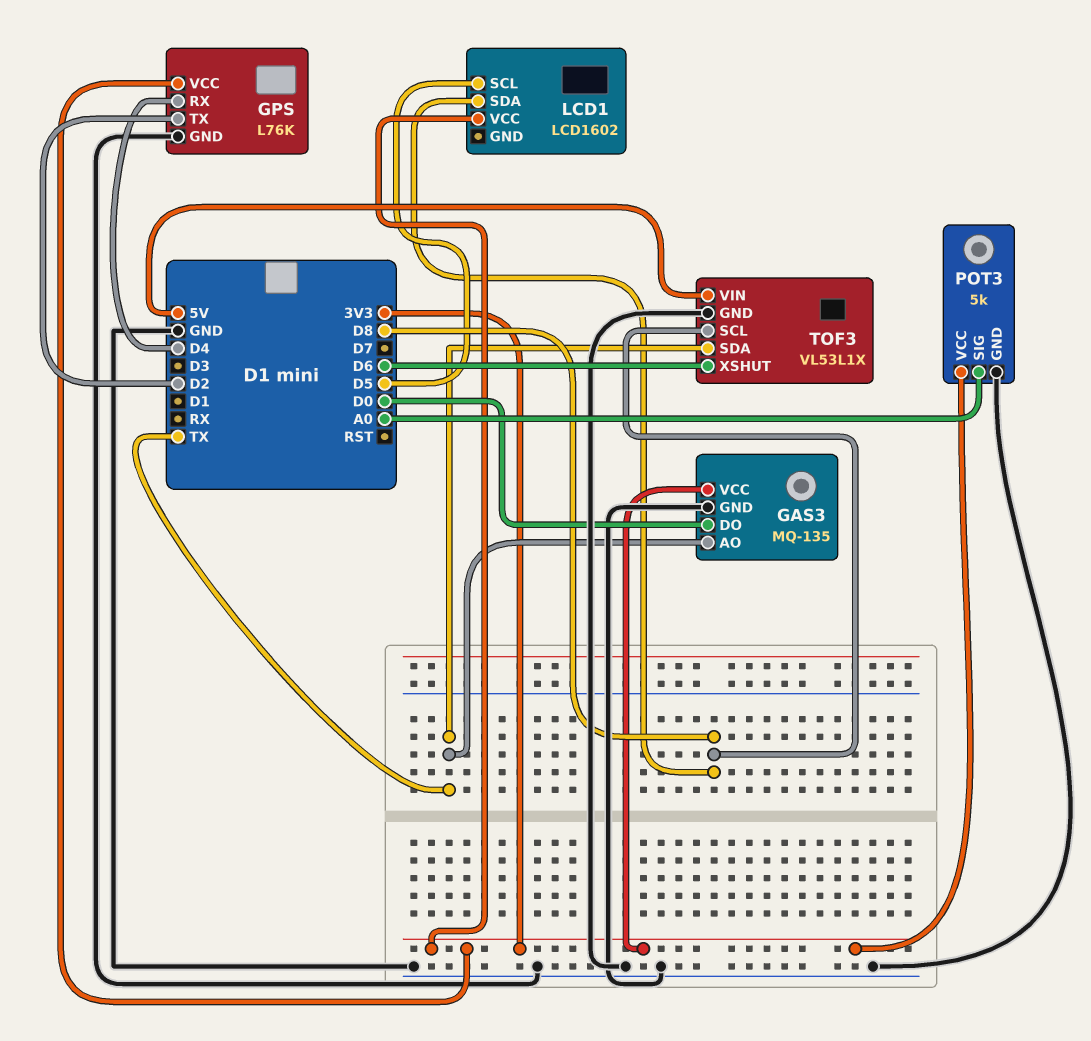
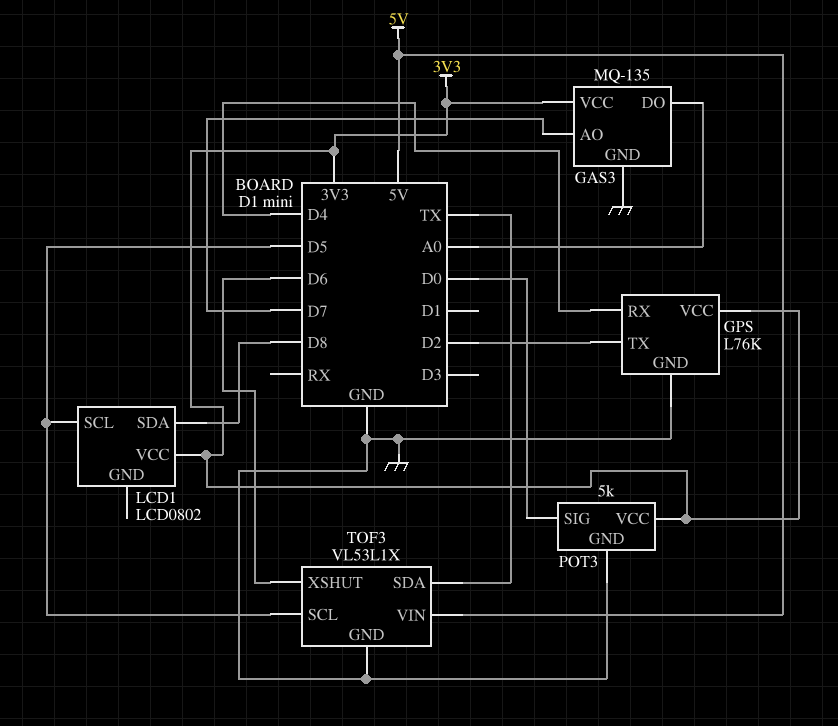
GAS3 pin AO: TX -> D7
GAS3 pin DO: D0 -> A0
LCD1: LCD1602 -> LCD0802
POT3 pin SIG: A0 -> D0
TOF3 pin SCL: D8 -> D5

